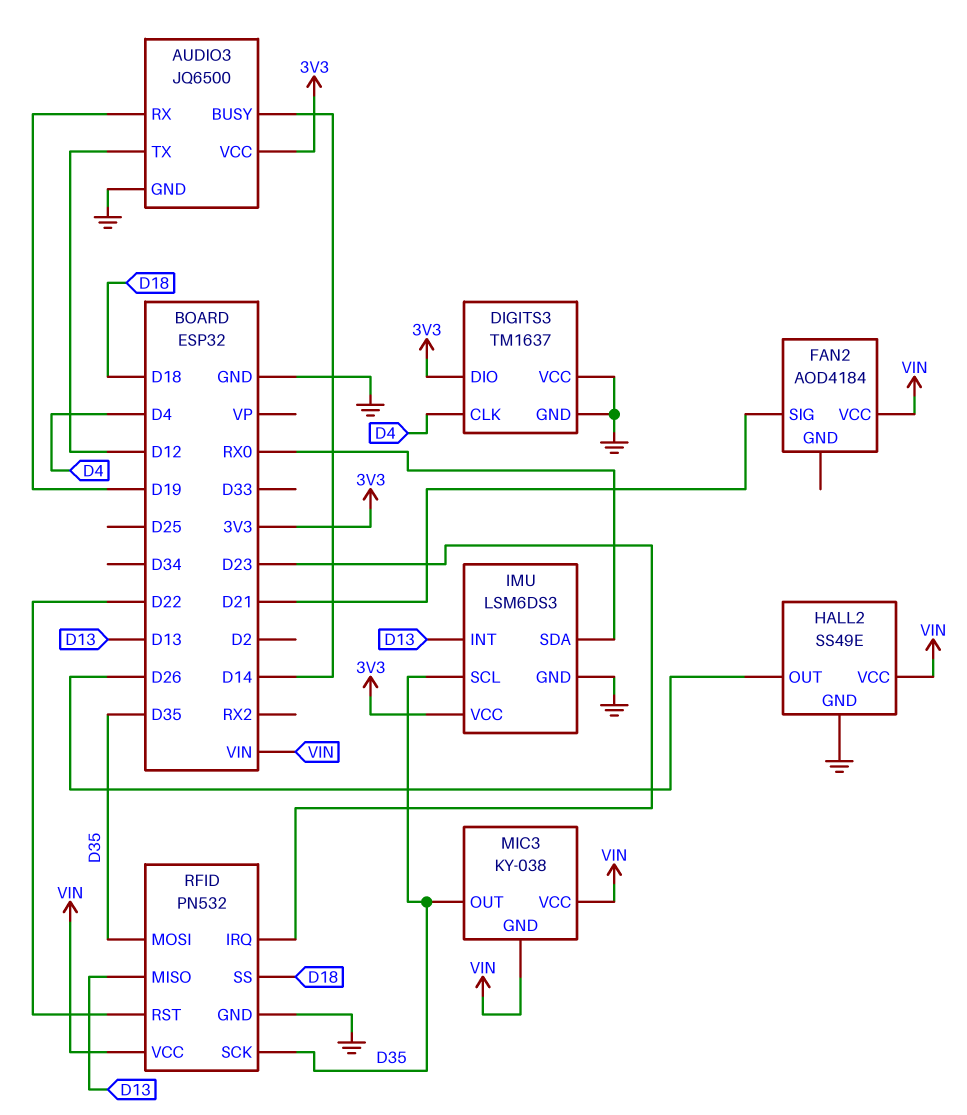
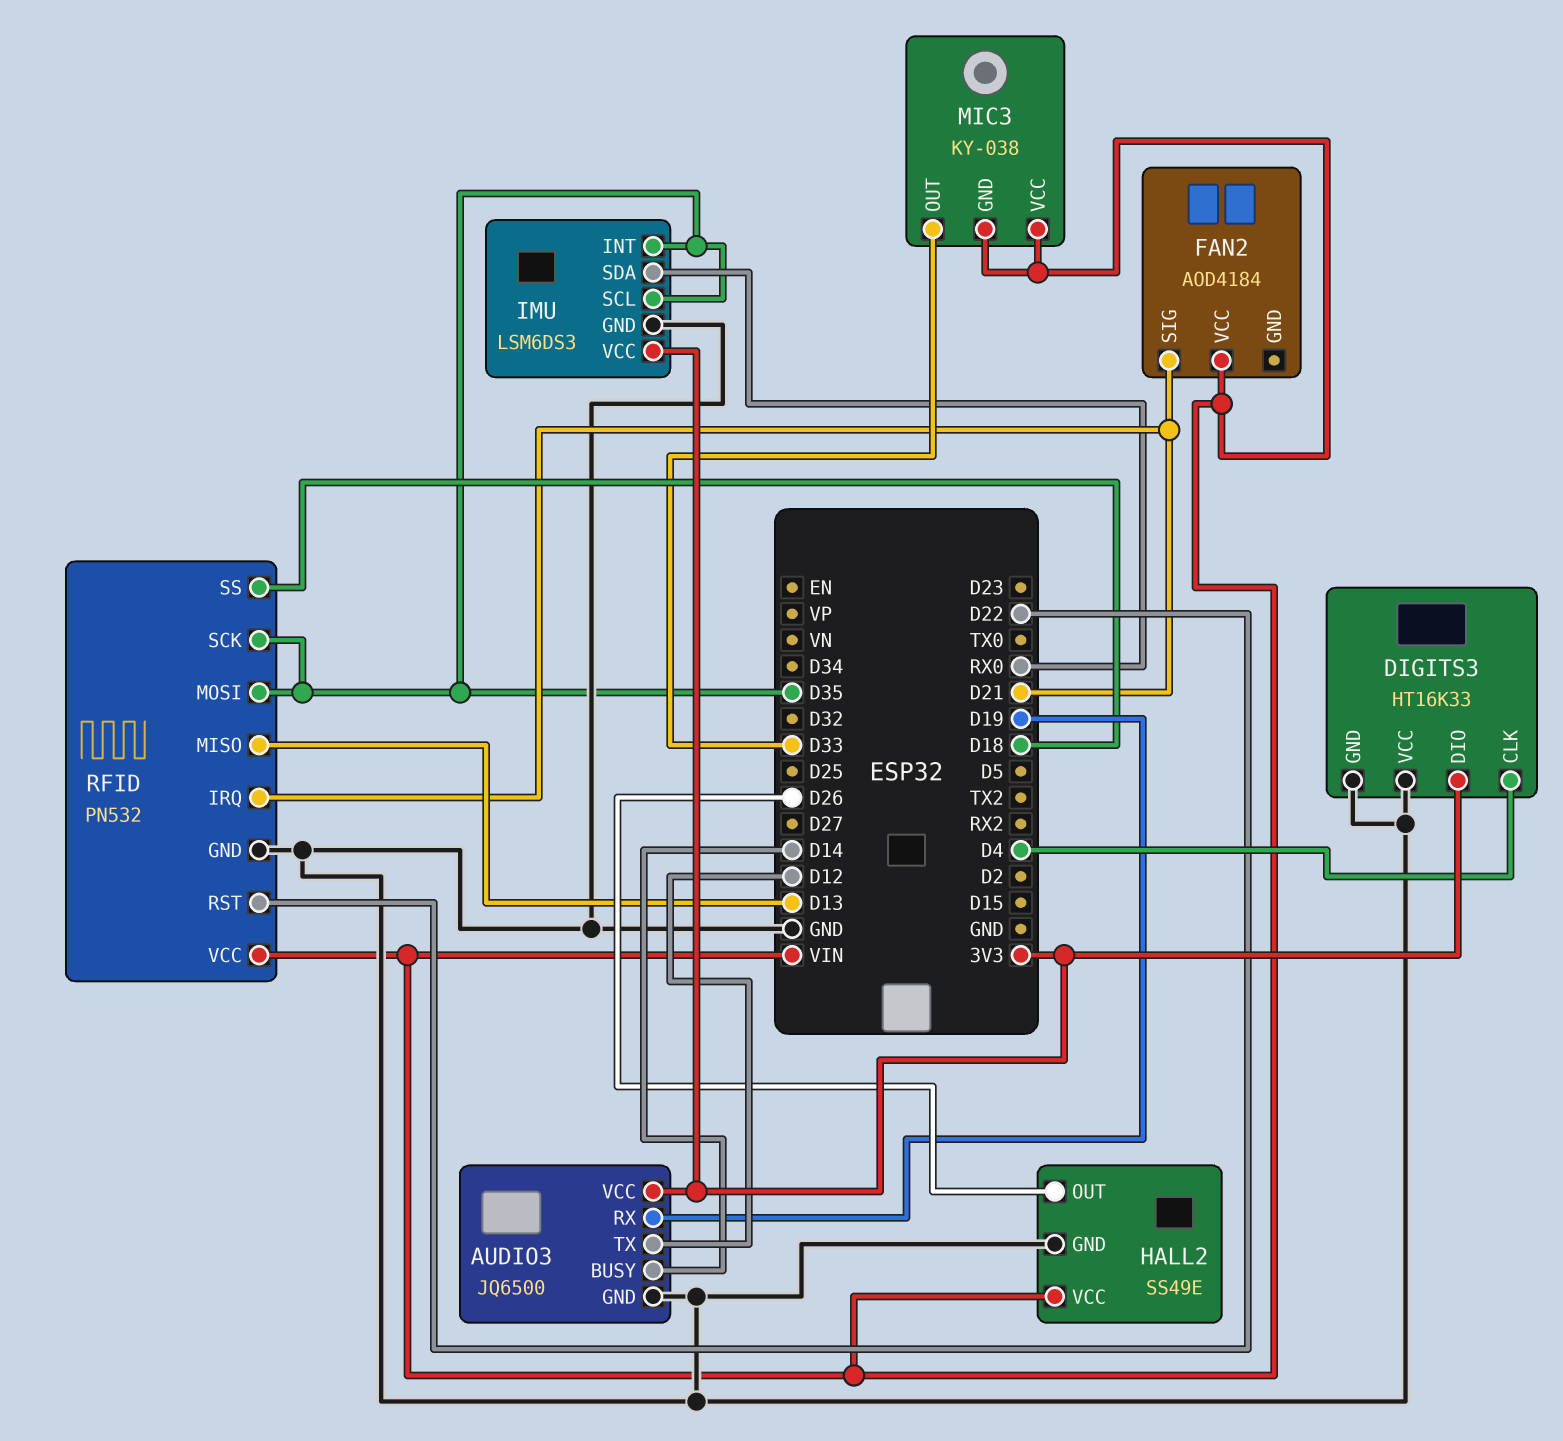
DIGITS3: TM1637 -> HT16K33
IMU pin INT: D13 -> D35
MIC3 pin OUT: D35 -> D33
RFID pin IRQ: D23 -> D21

